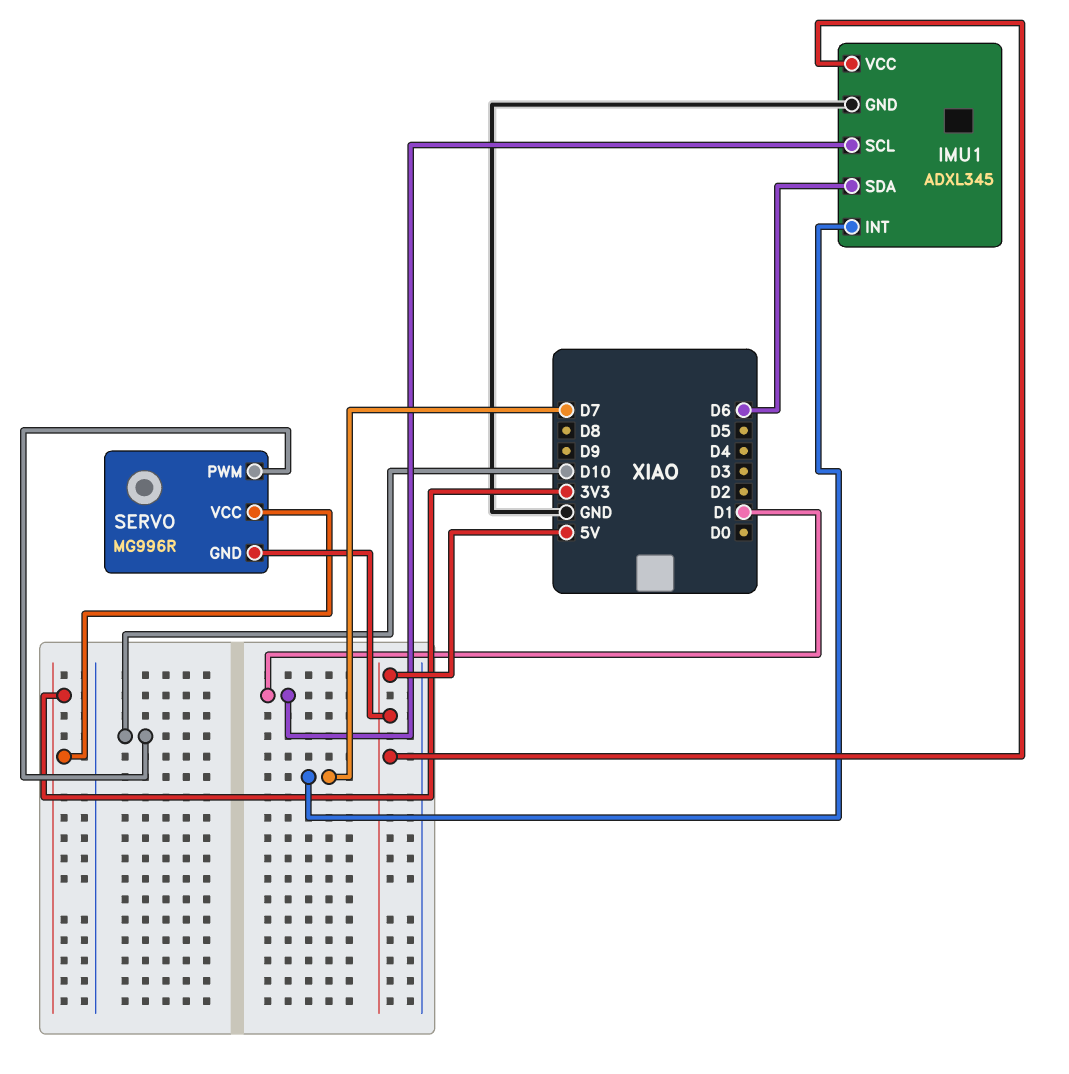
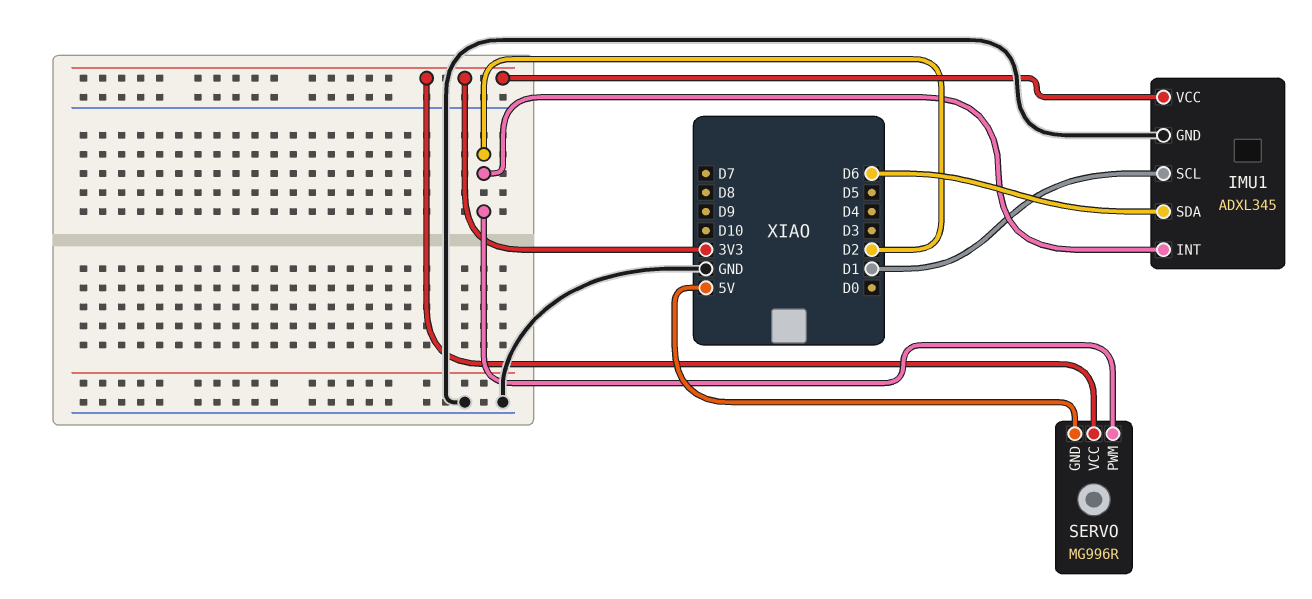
IMU1 pin INT: D7 -> D2
IMU1 pin VCC: 5V -> 3V3
SERVO pin PWM: D10 -> D2

